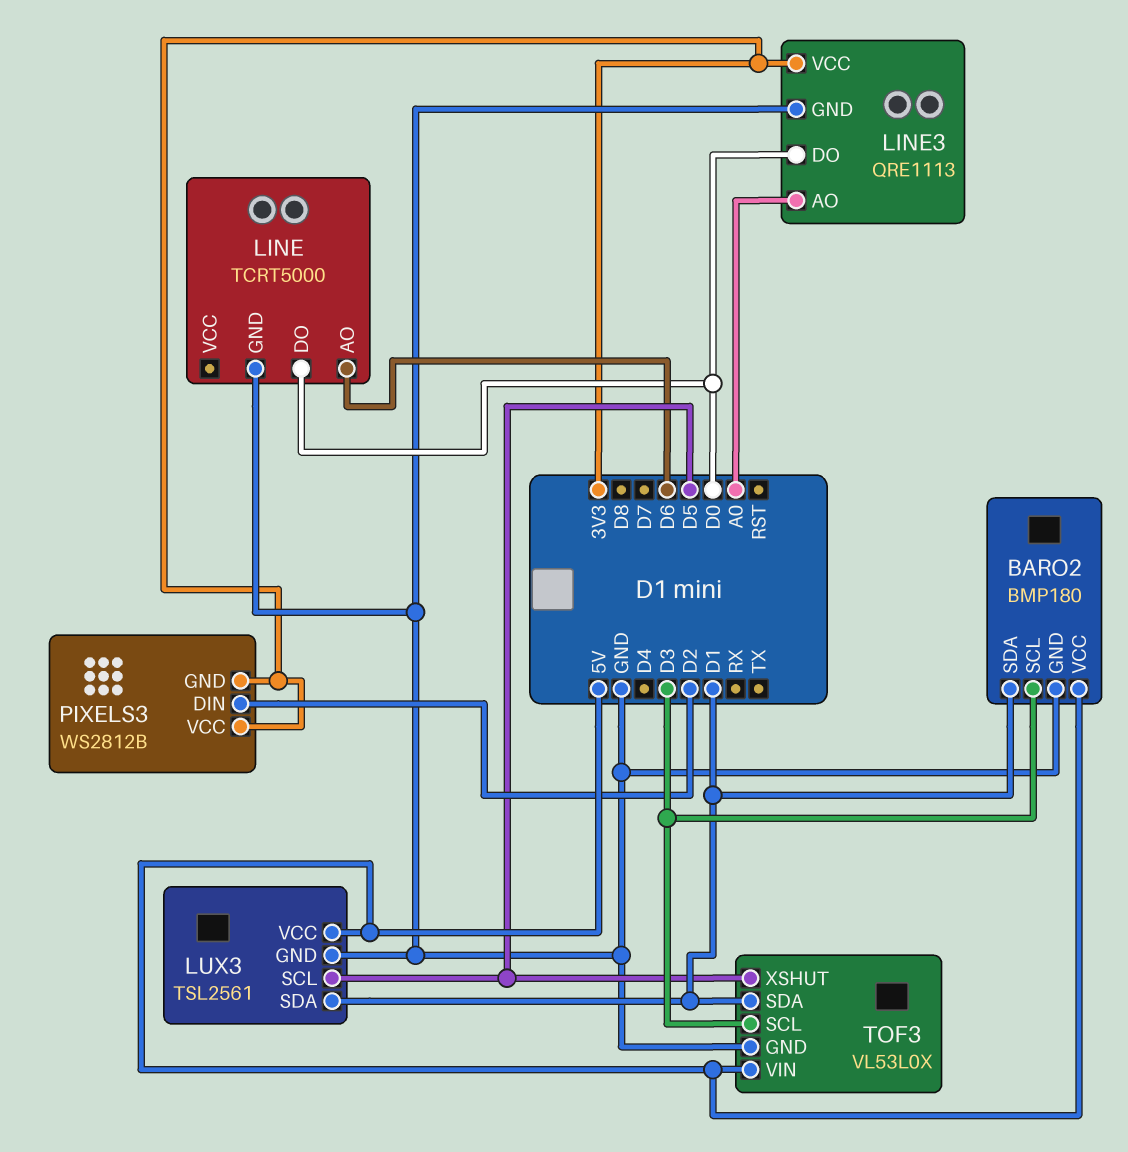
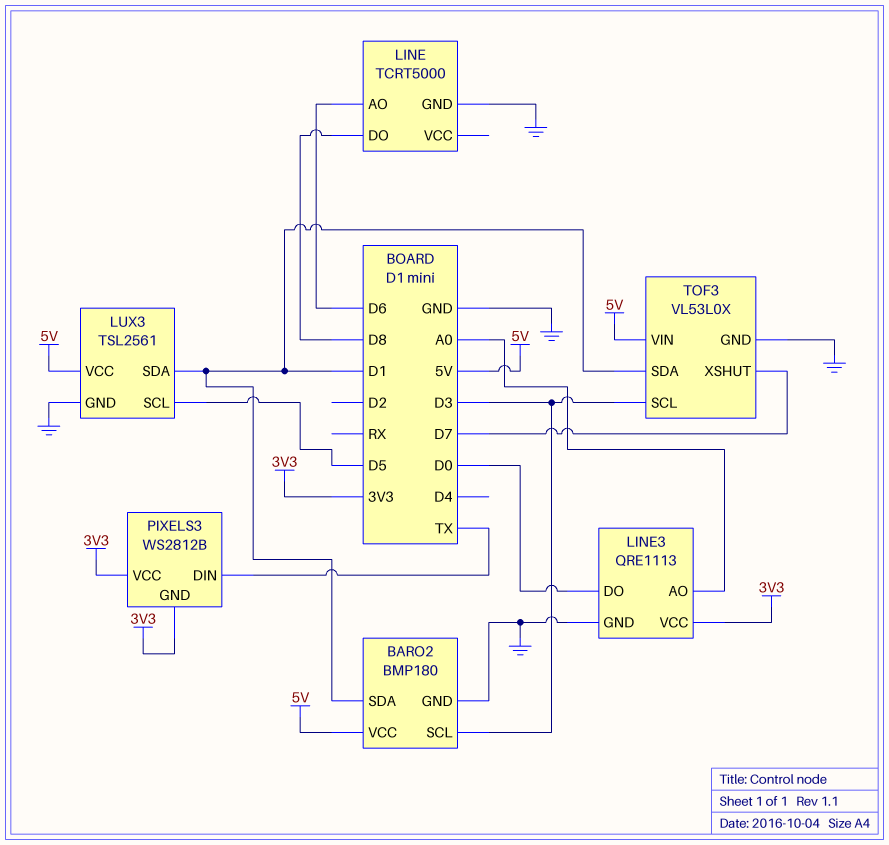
LINE pin DO: D0 -> D8
PIXELS3 pin DIN: D2 -> TX
TOF3 pin XSHUT: D5 -> D7

